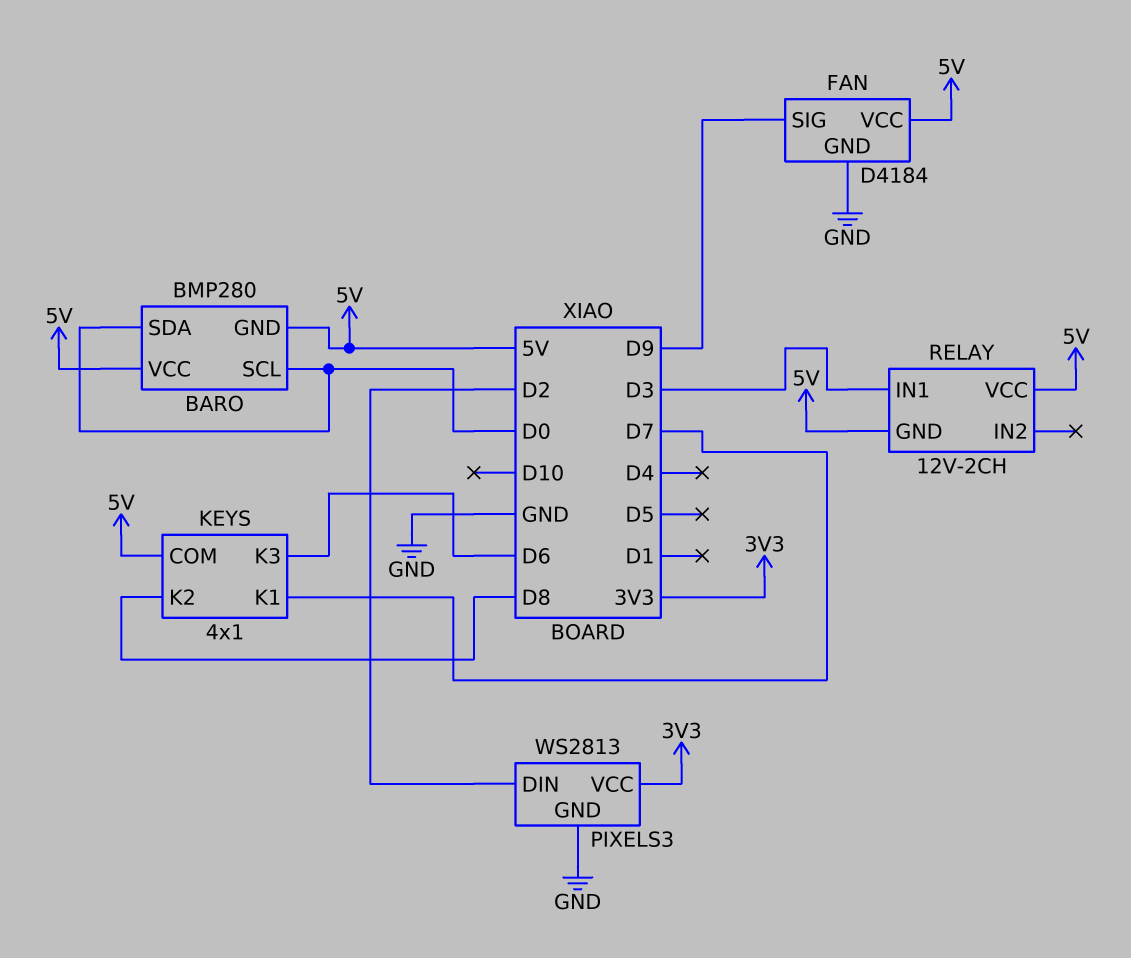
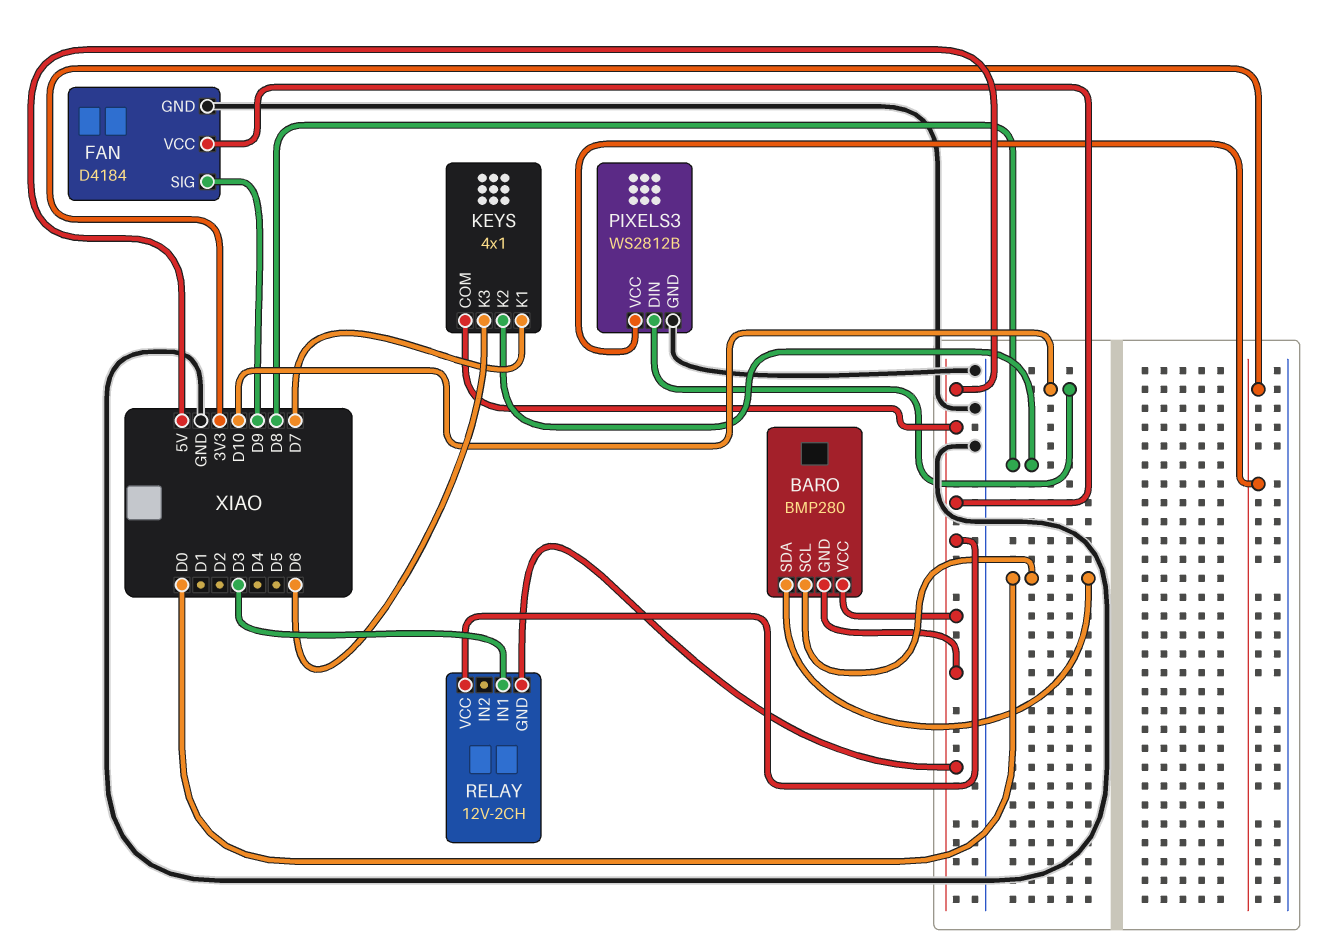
PIXELS3: WS2813 -> WS2812B
PIXELS3 pin DIN: D2 -> D10

